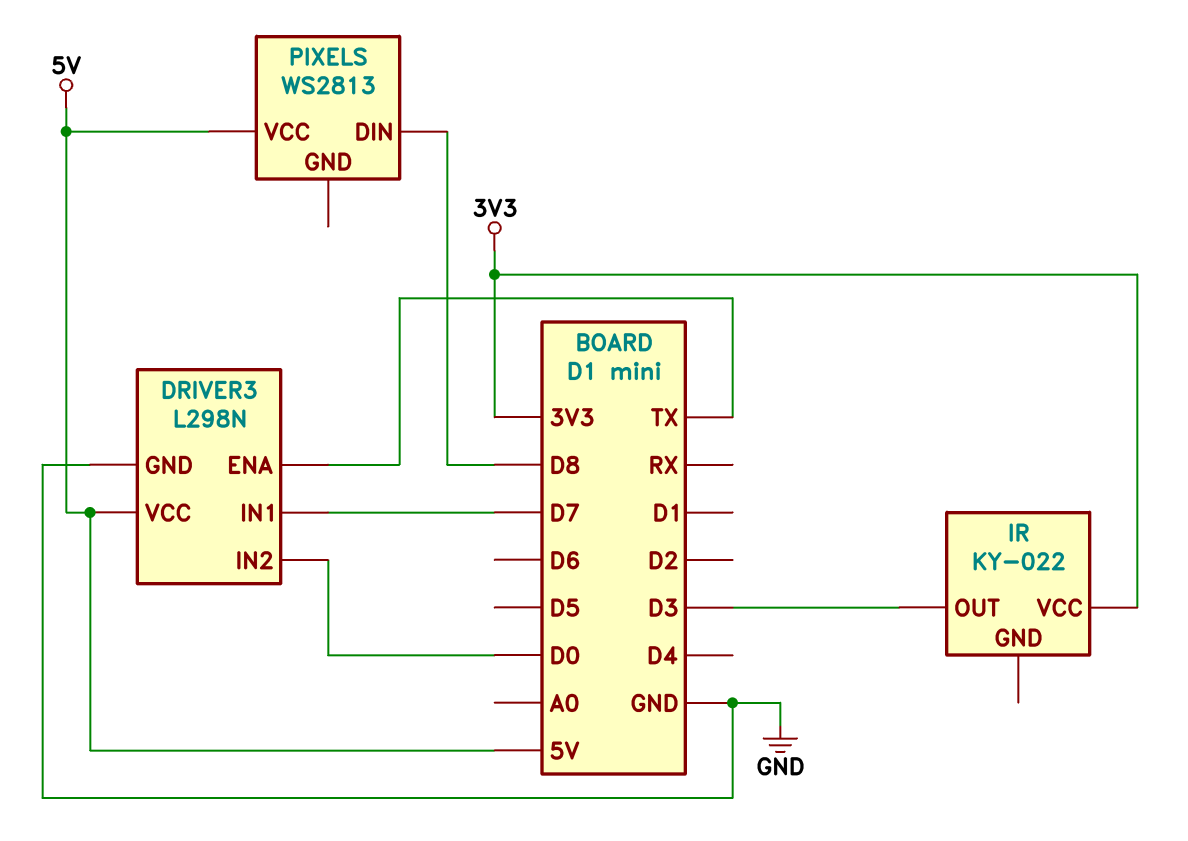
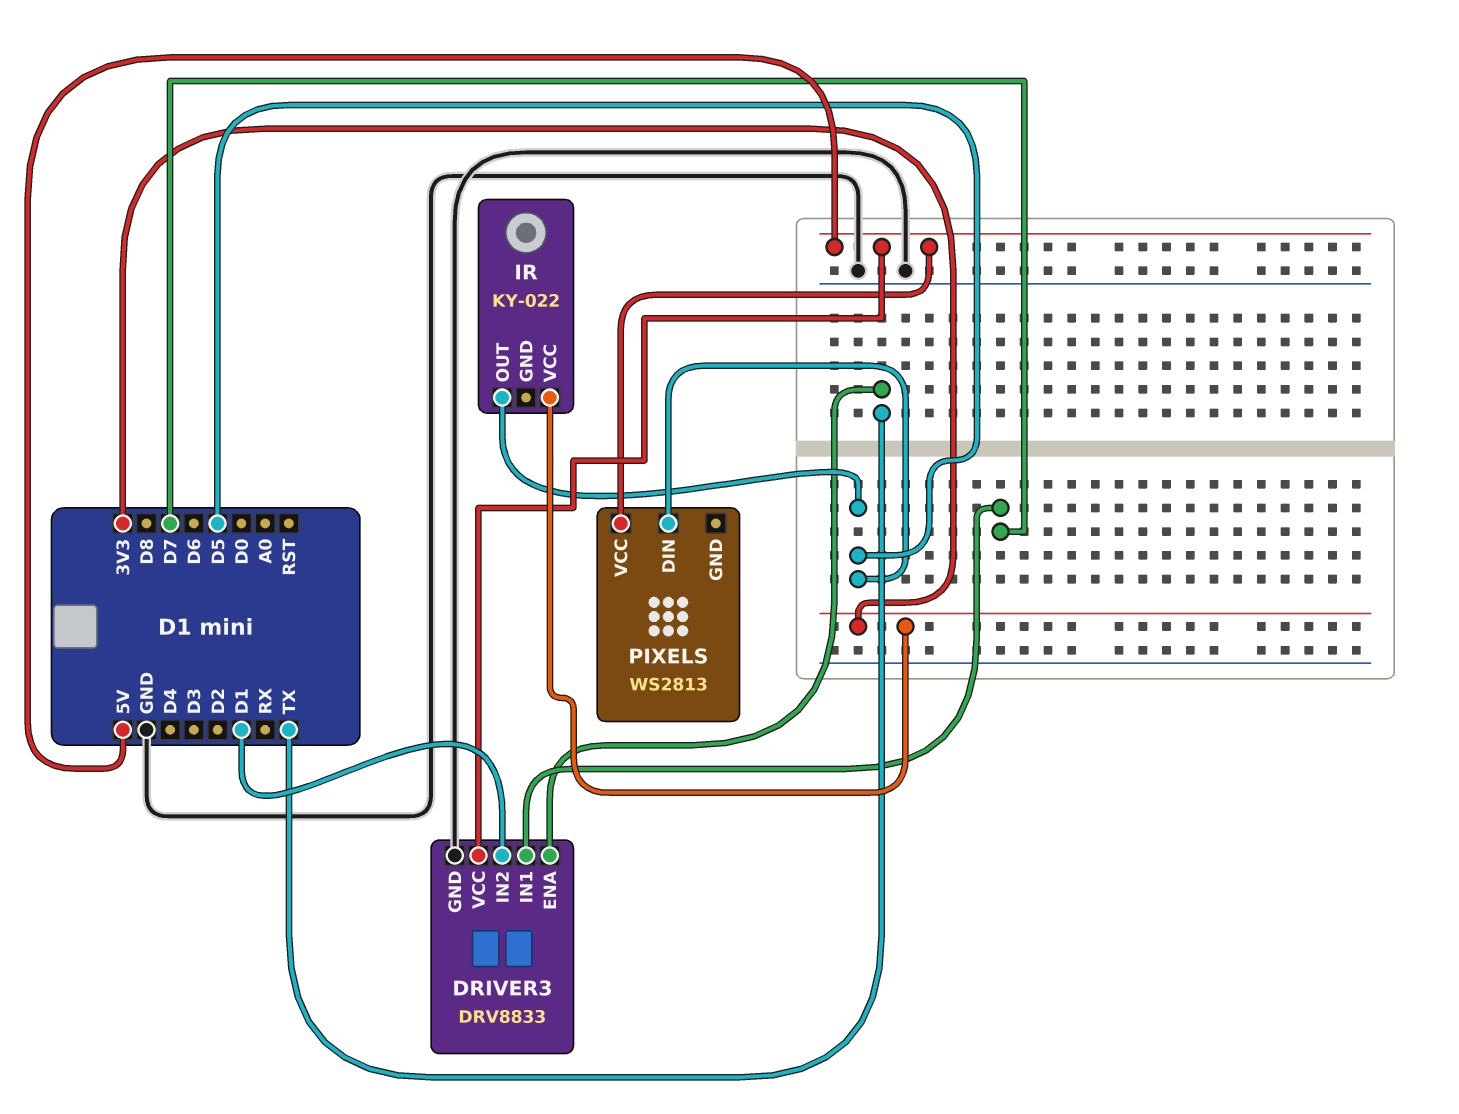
DRIVER3: L298N -> DRV8833
DRIVER3 pin IN2: D0 -> D1
IR pin OUT: D3 -> D5
PIXELS pin DIN: D8 -> D5

